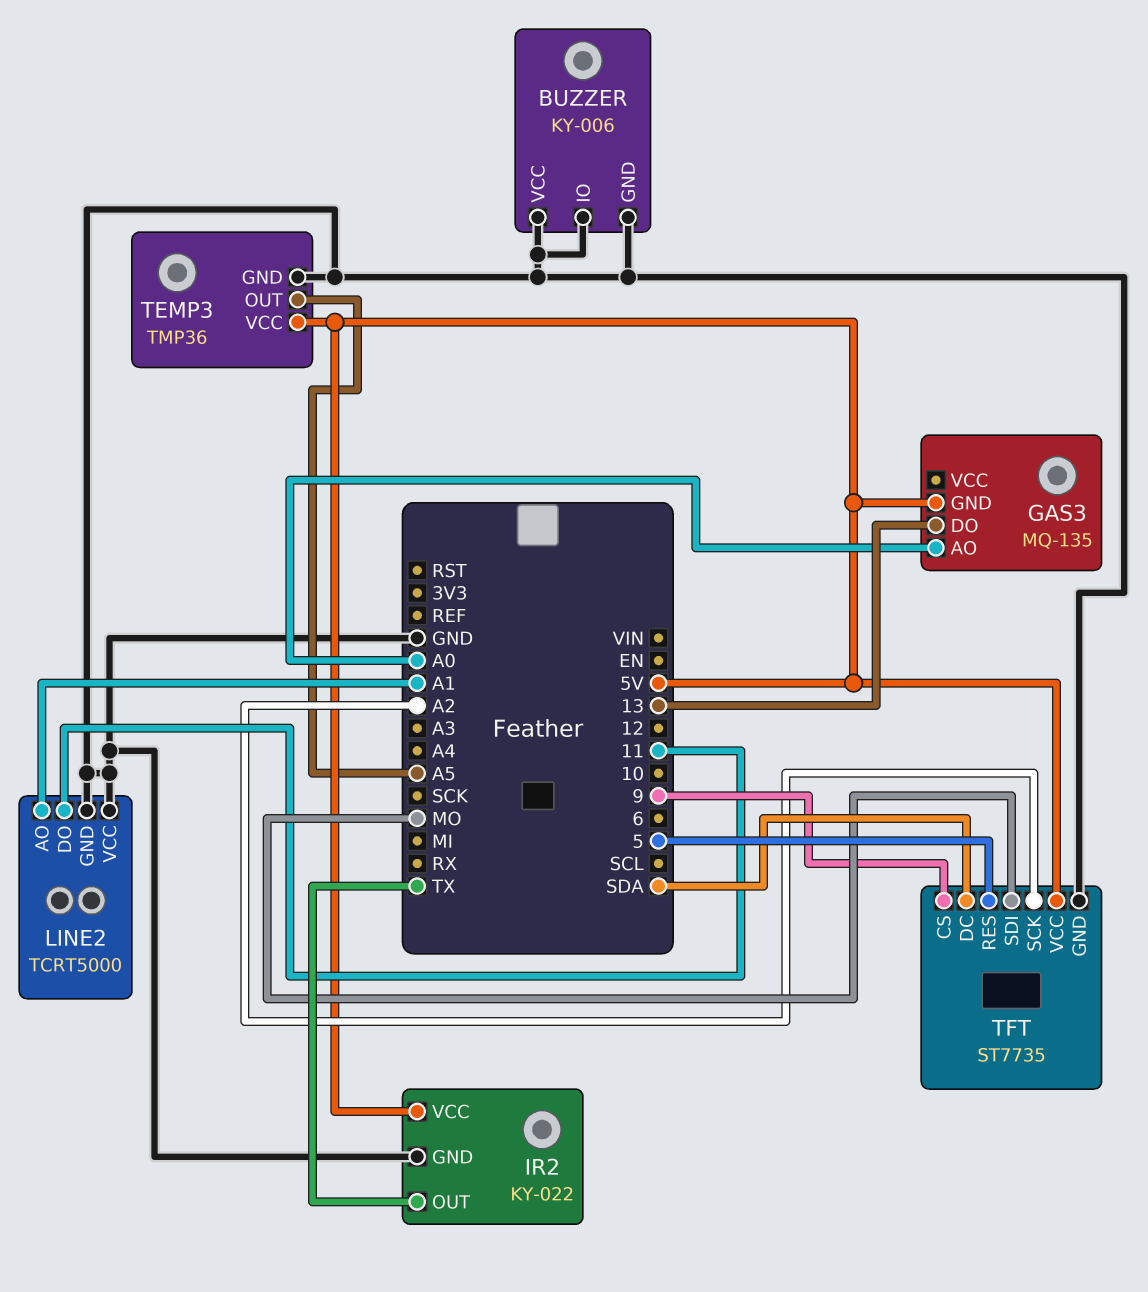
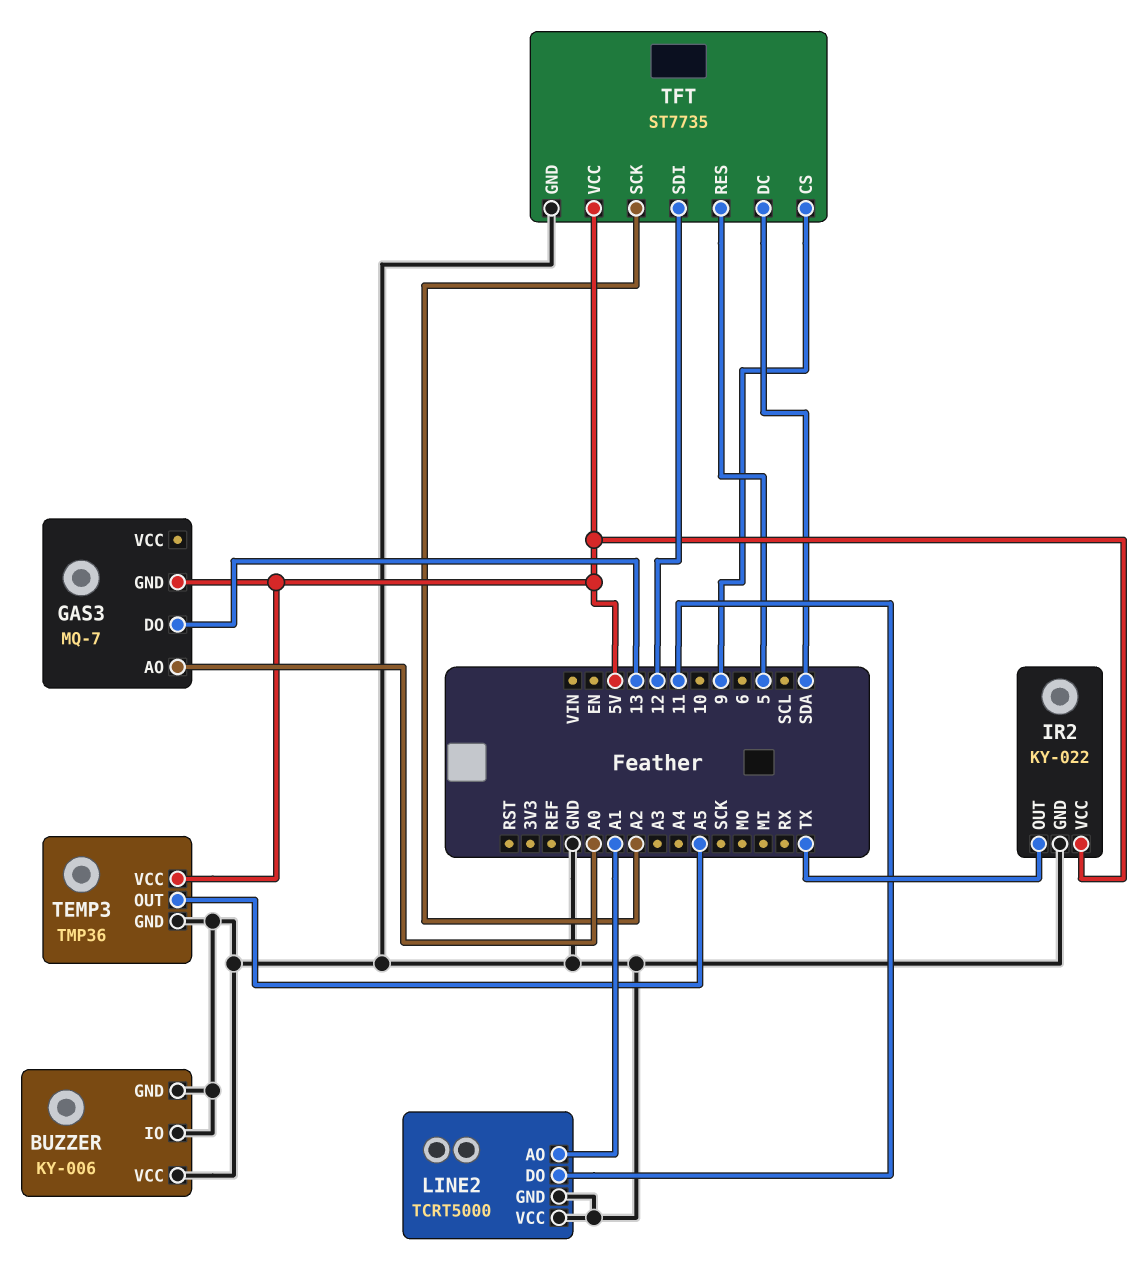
GAS3: MQ-135 -> MQ-7
TFT pin SDI: MO -> 12

